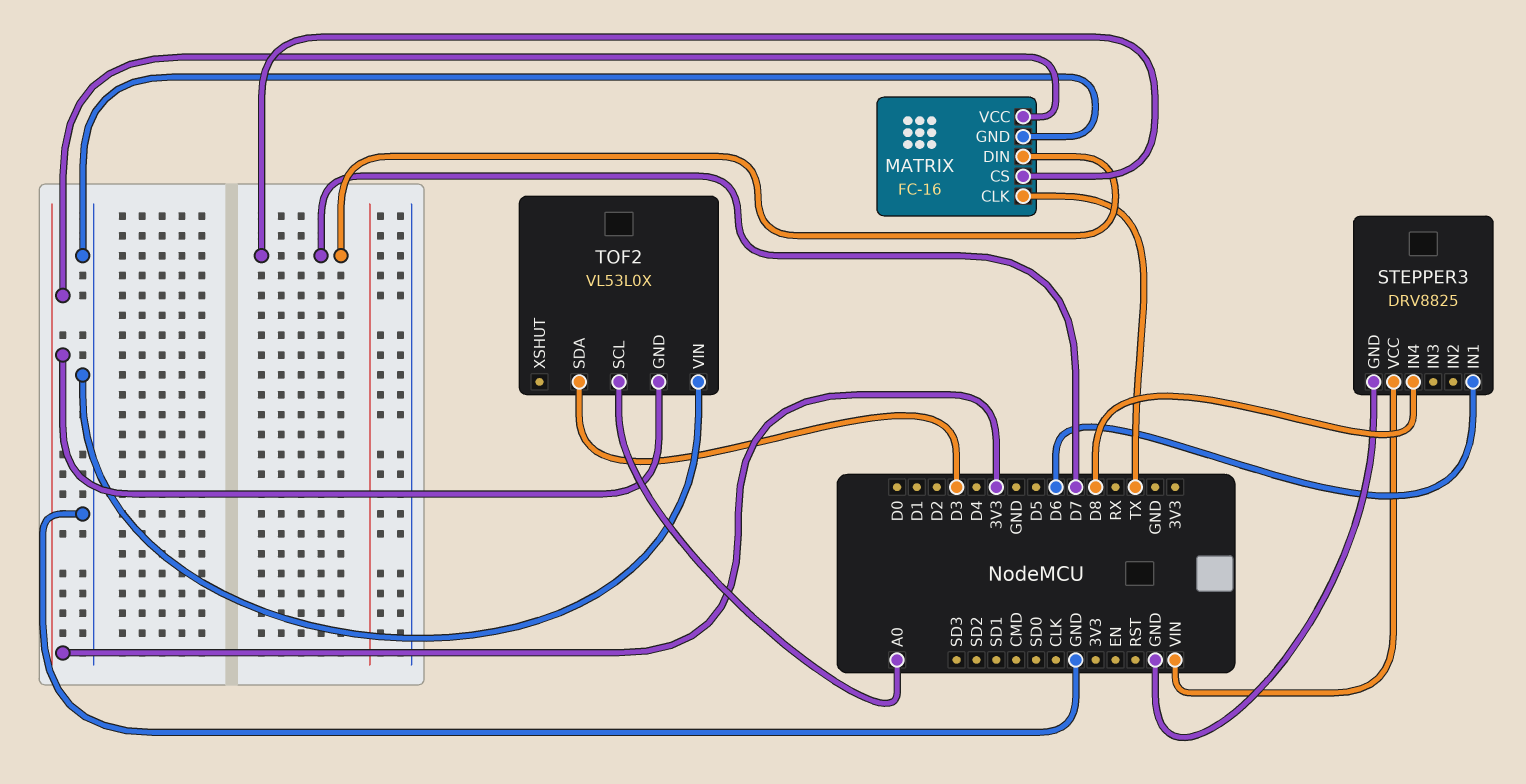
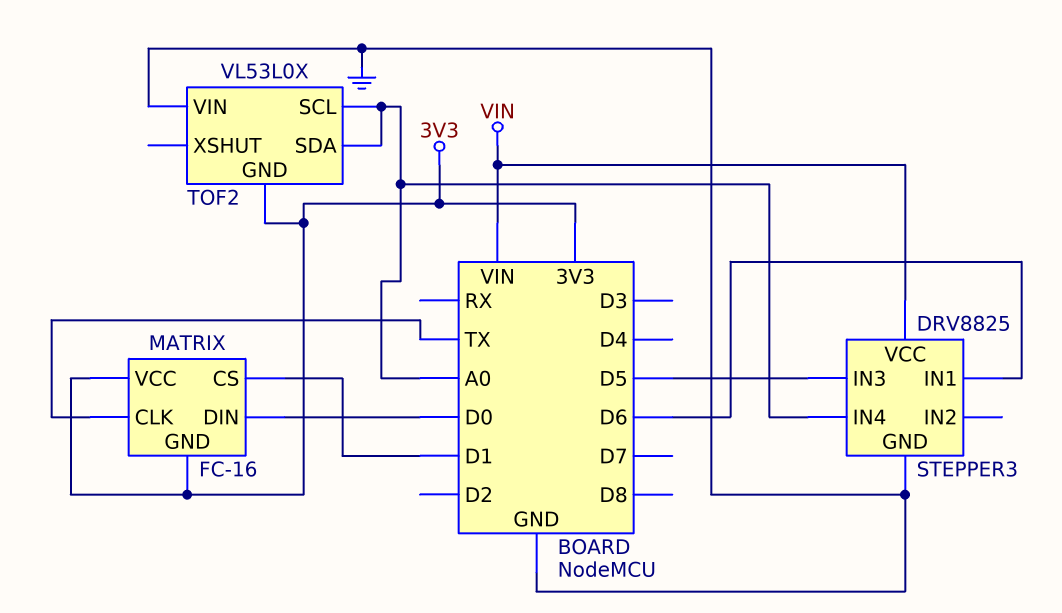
MATRIX pin CS: D7 -> D1
MATRIX pin DIN: D7 -> D0
MATRIX pin GND: GND -> 3V3
STEPPER3 pin IN3: none -> D5
STEPPER3 pin IN4: D8 -> A0
TOF2 pin SDA: D3 -> A0

